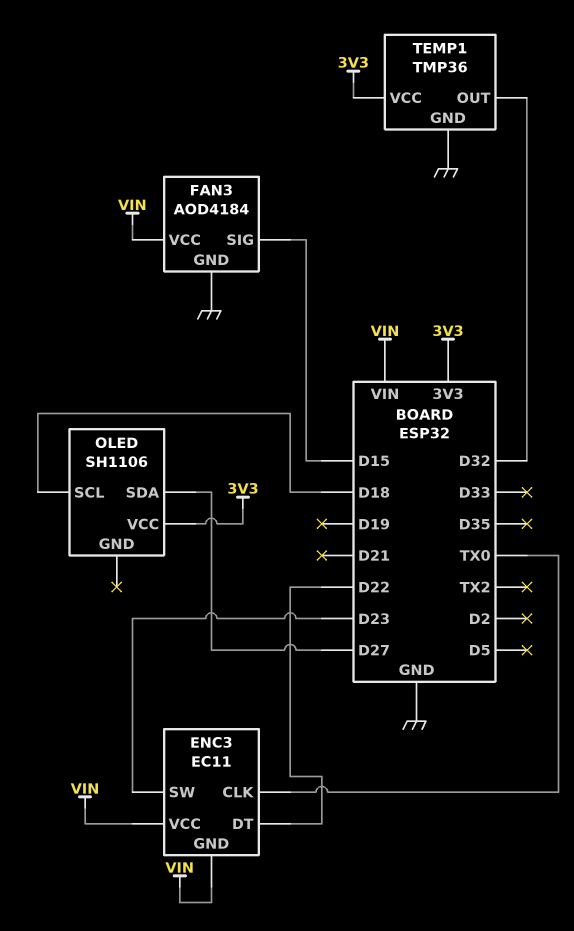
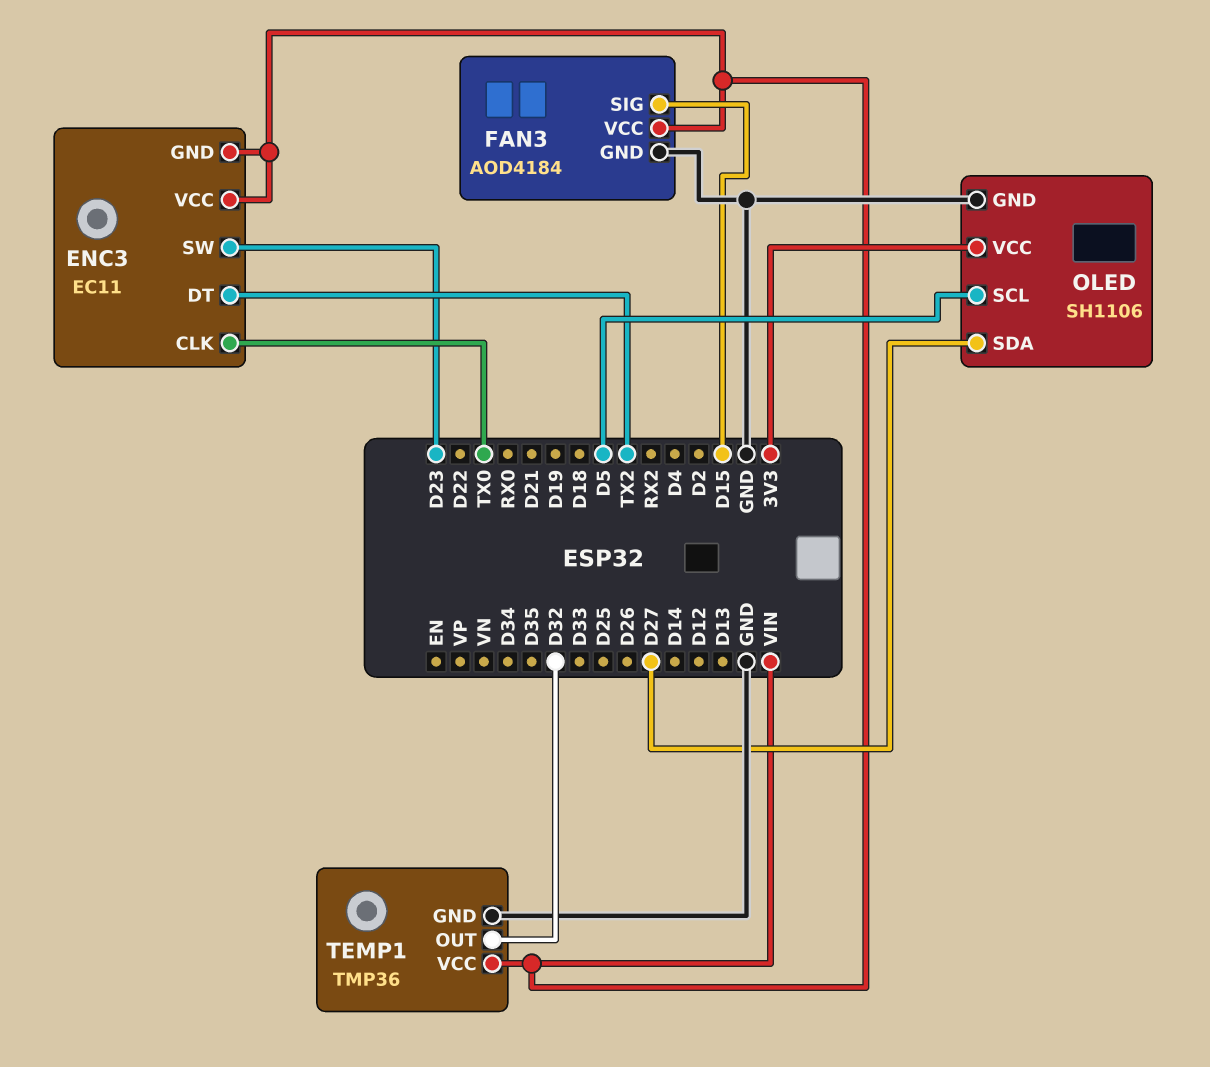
ENC3 pin DT: D22 -> TX2
OLED pin GND: none -> GND
OLED pin SCL: D18 -> D5
TEMP1 pin VCC: 3V3 -> VIN

